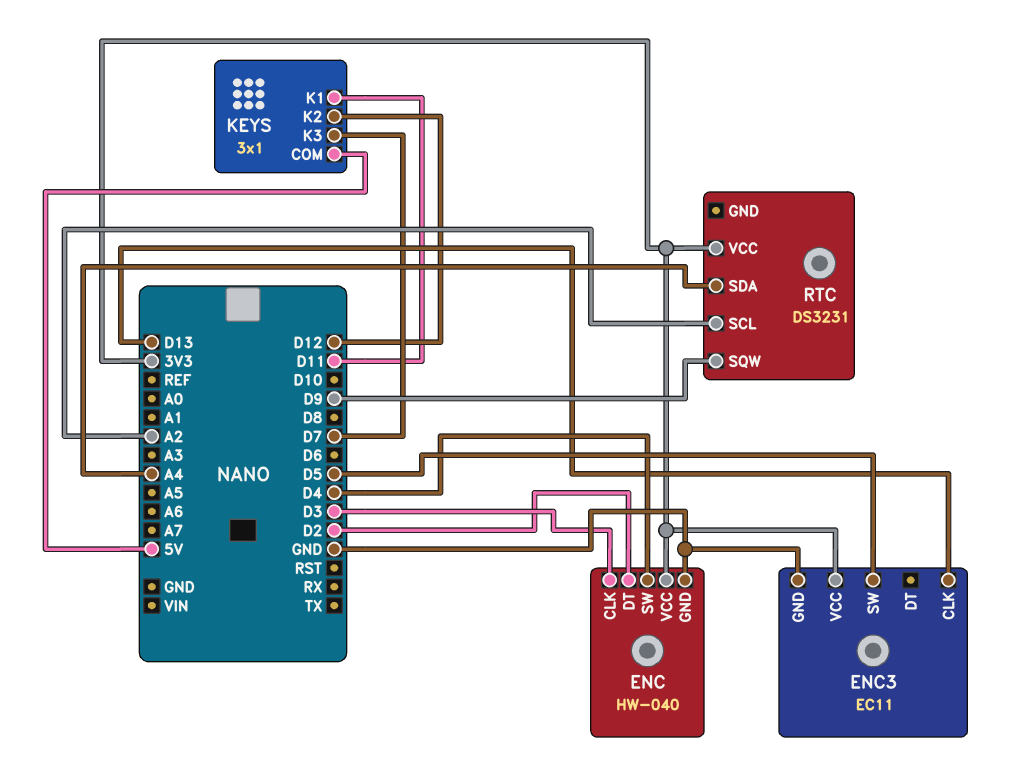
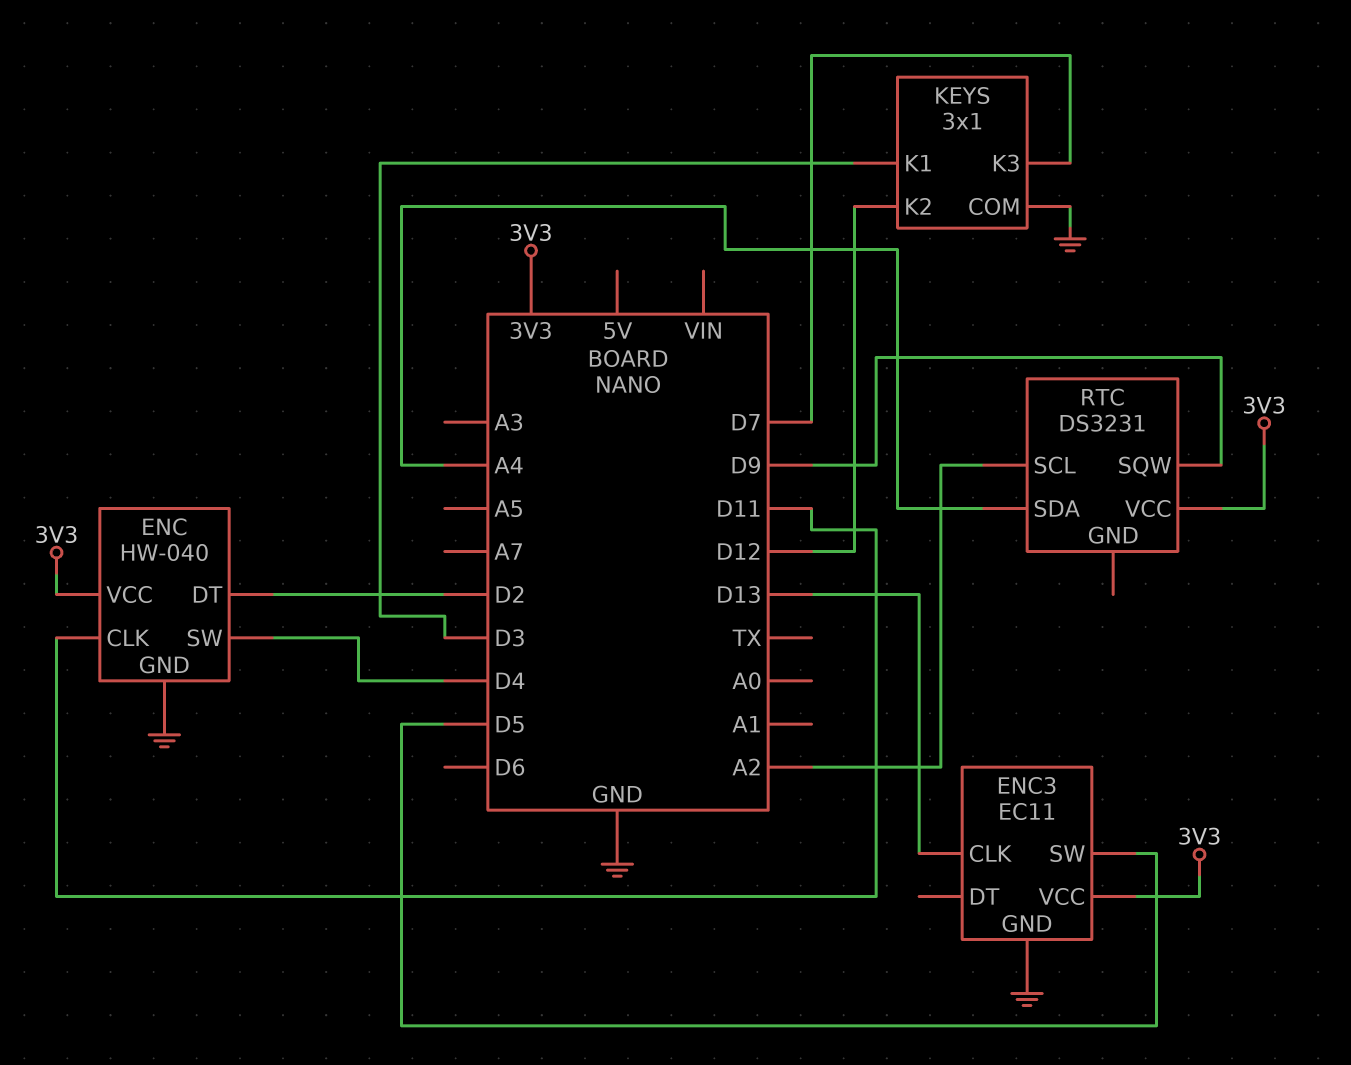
ENC pin CLK: D3 -> D11
KEYS pin COM: 5V -> GND
KEYS pin K1: D11 -> D3

